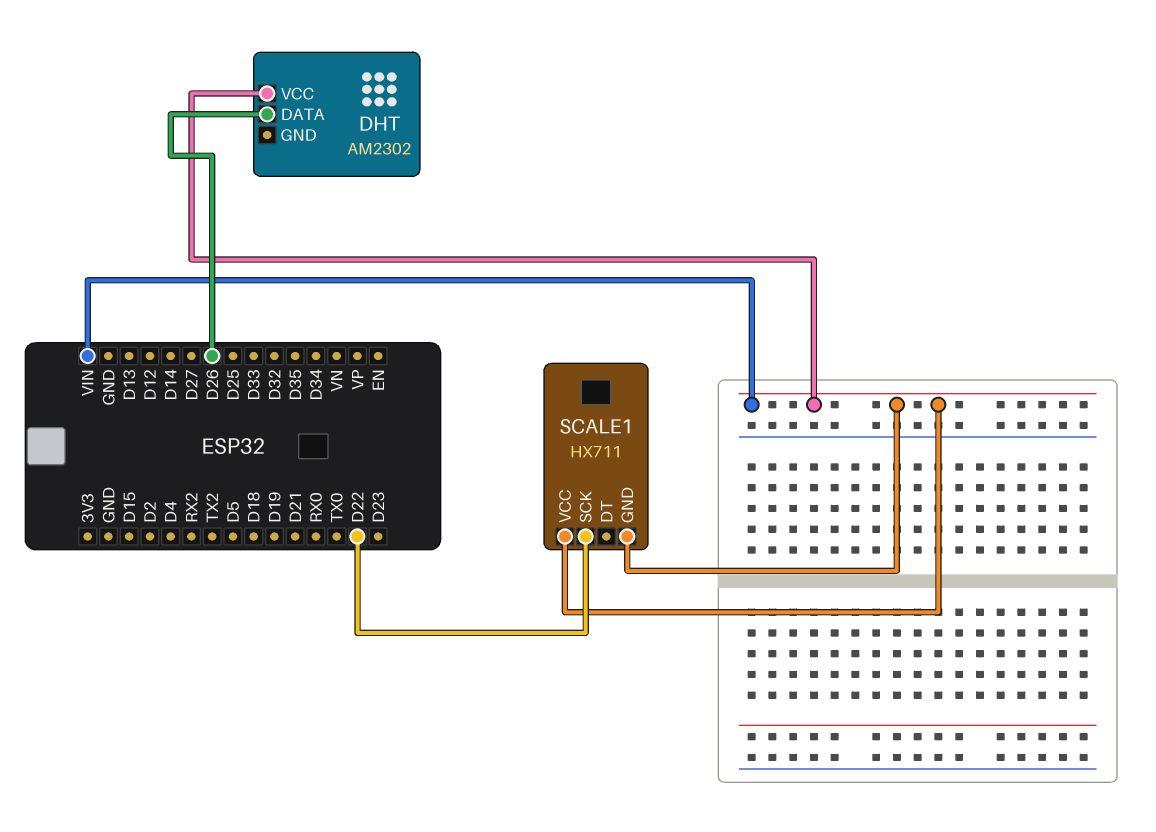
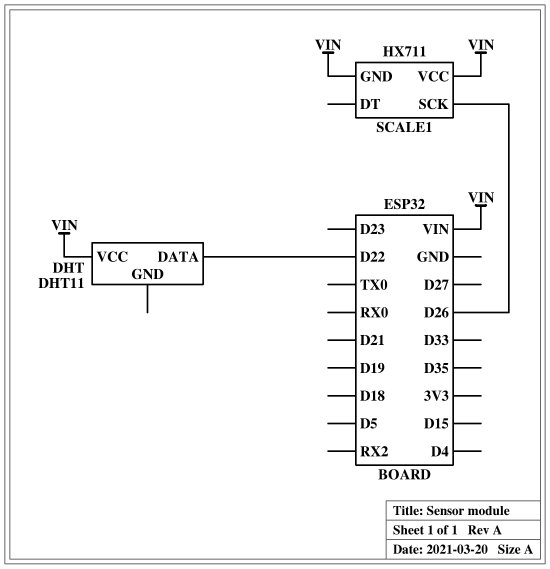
DHT: AM2302 -> DHT11
DHT pin DATA: D26 -> D22
SCALE1 pin SCK: D22 -> D26

